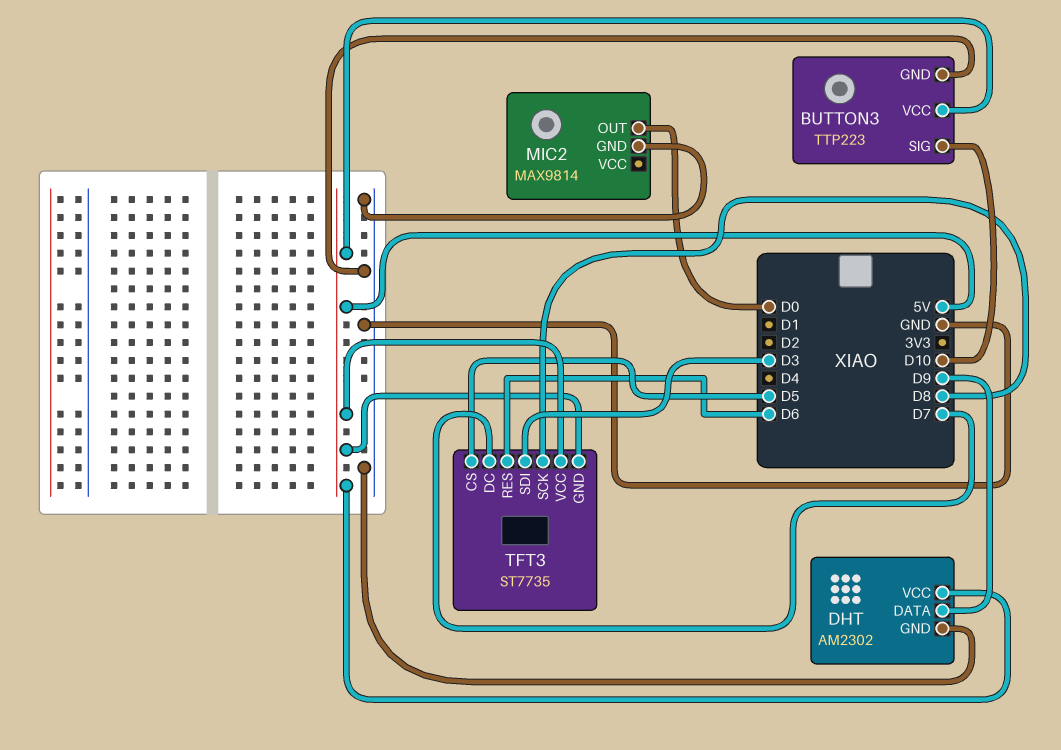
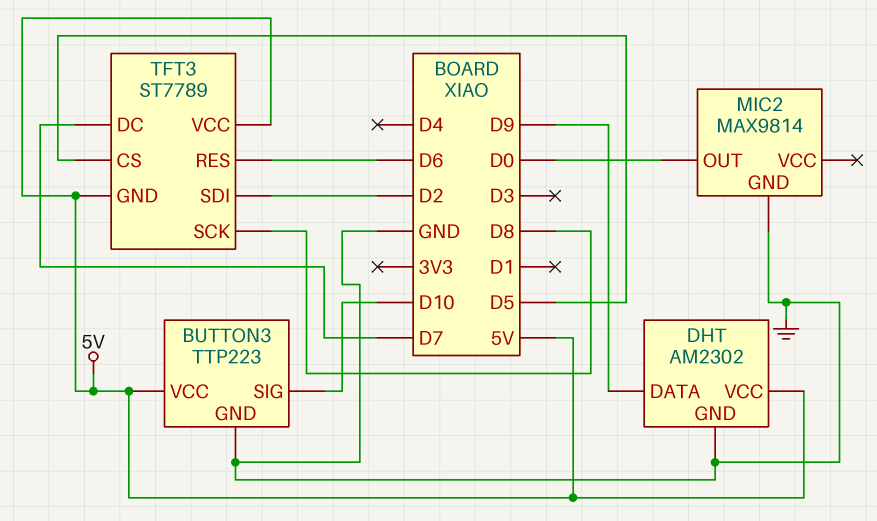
TFT3: ST7735 -> ST7789
TFT3 pin SDI: D3 -> D2

